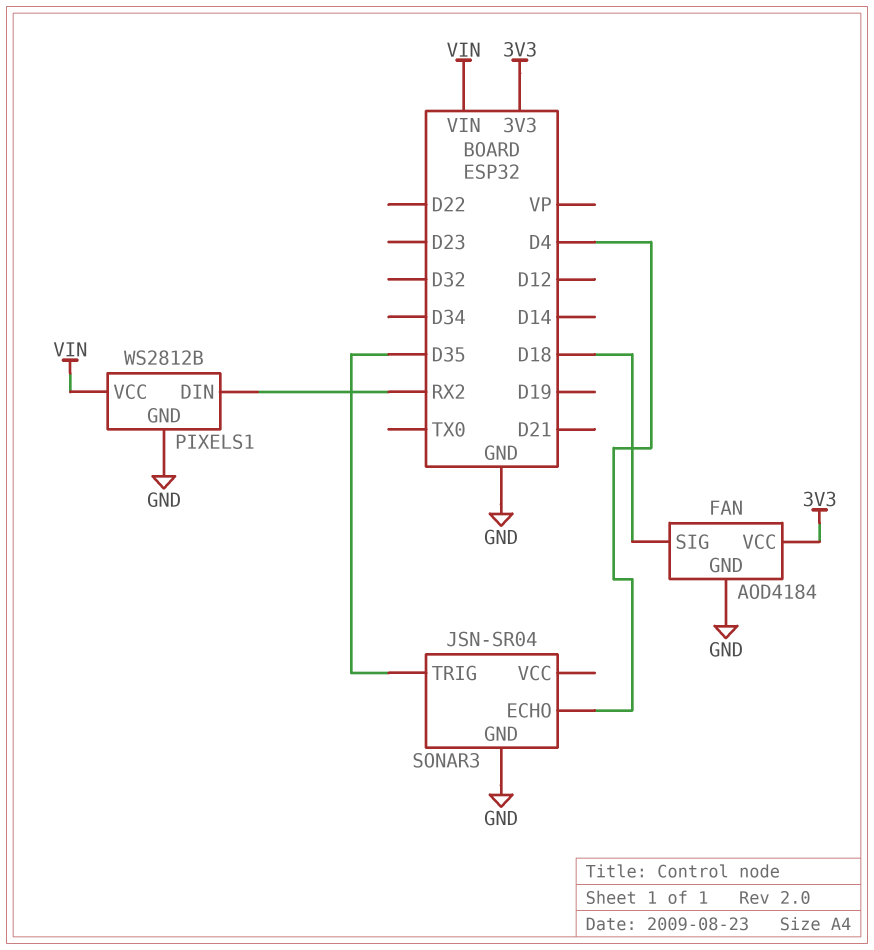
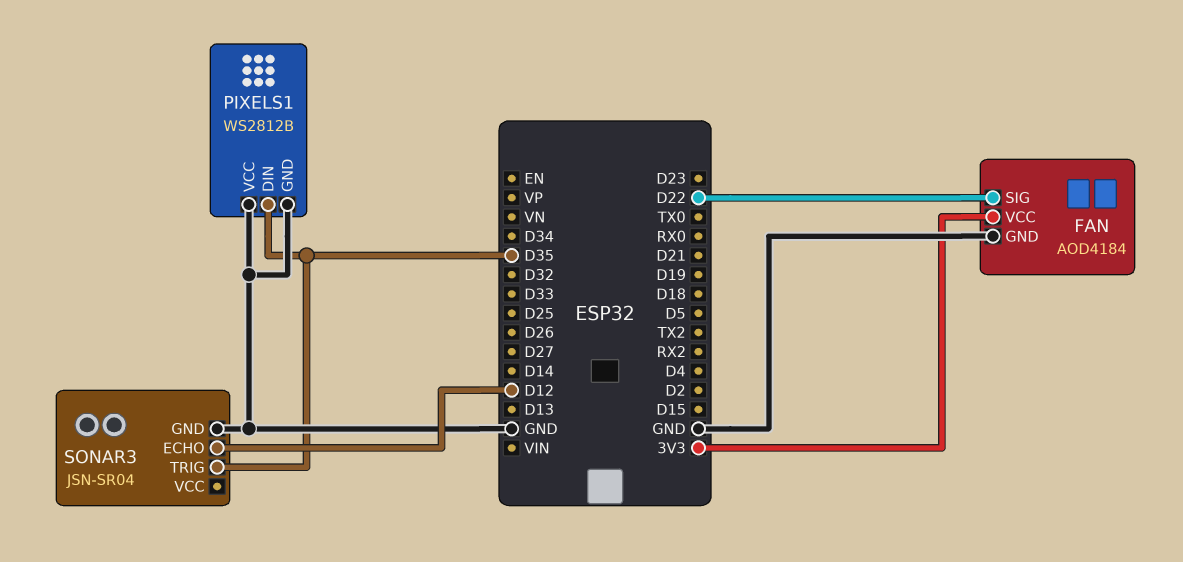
FAN pin SIG: D18 -> D22
PIXELS1 pin DIN: RX2 -> D35
PIXELS1 pin VCC: VIN -> GND
SONAR3 pin ECHO: D4 -> D12

